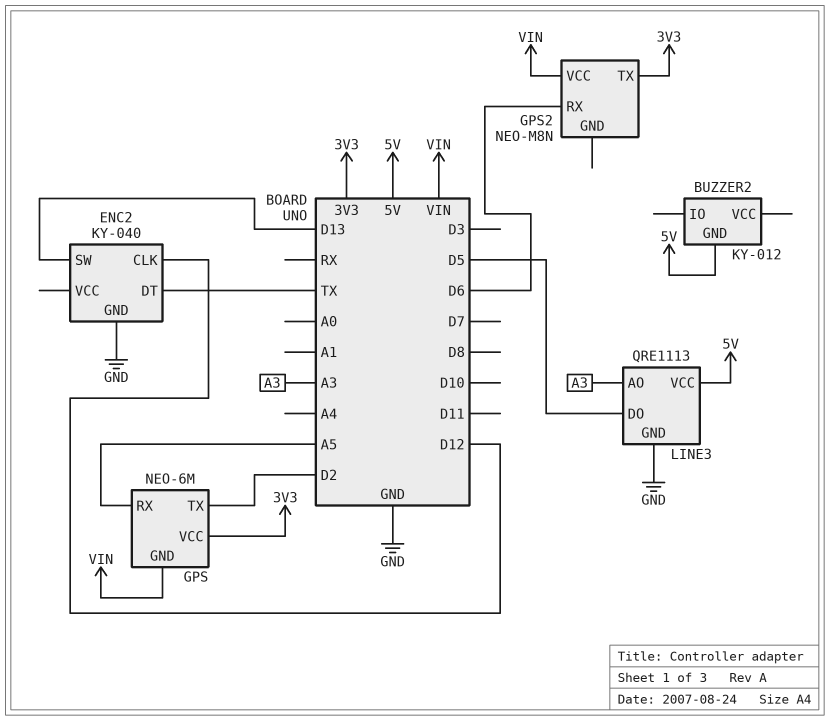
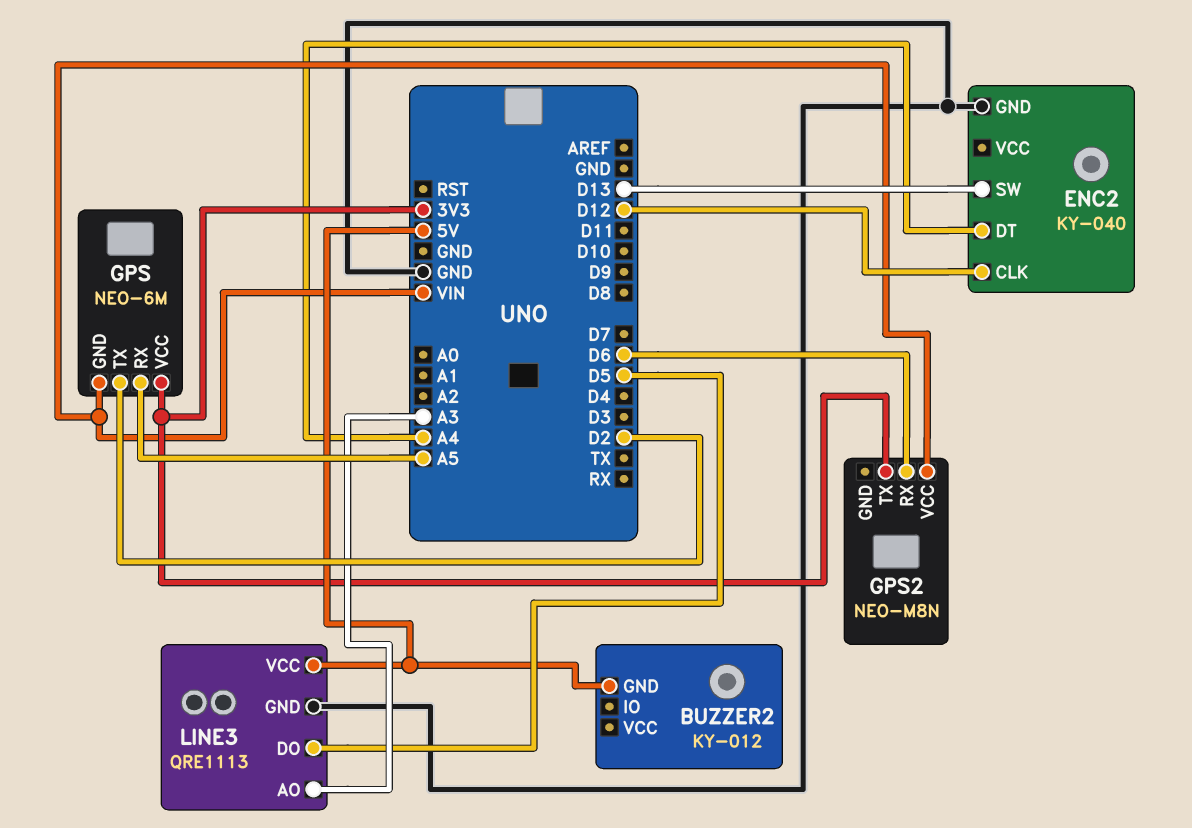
ENC2 pin DT: TX -> A4

